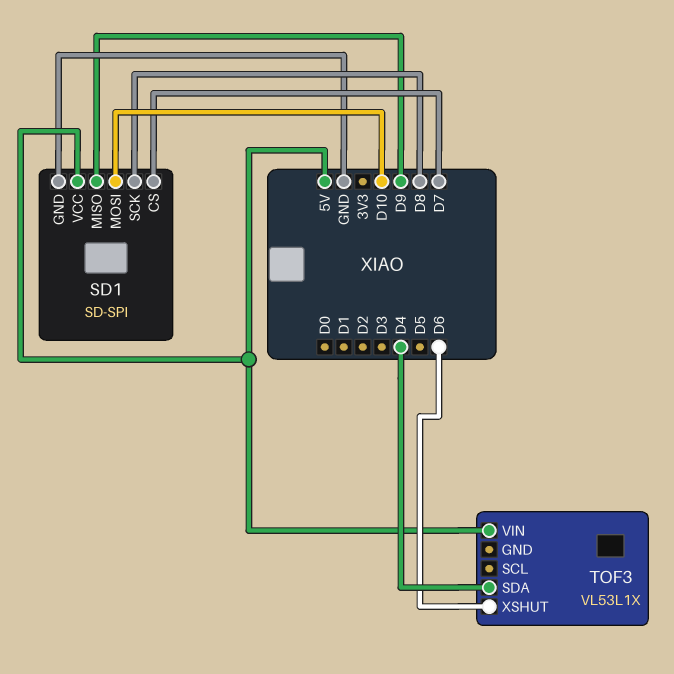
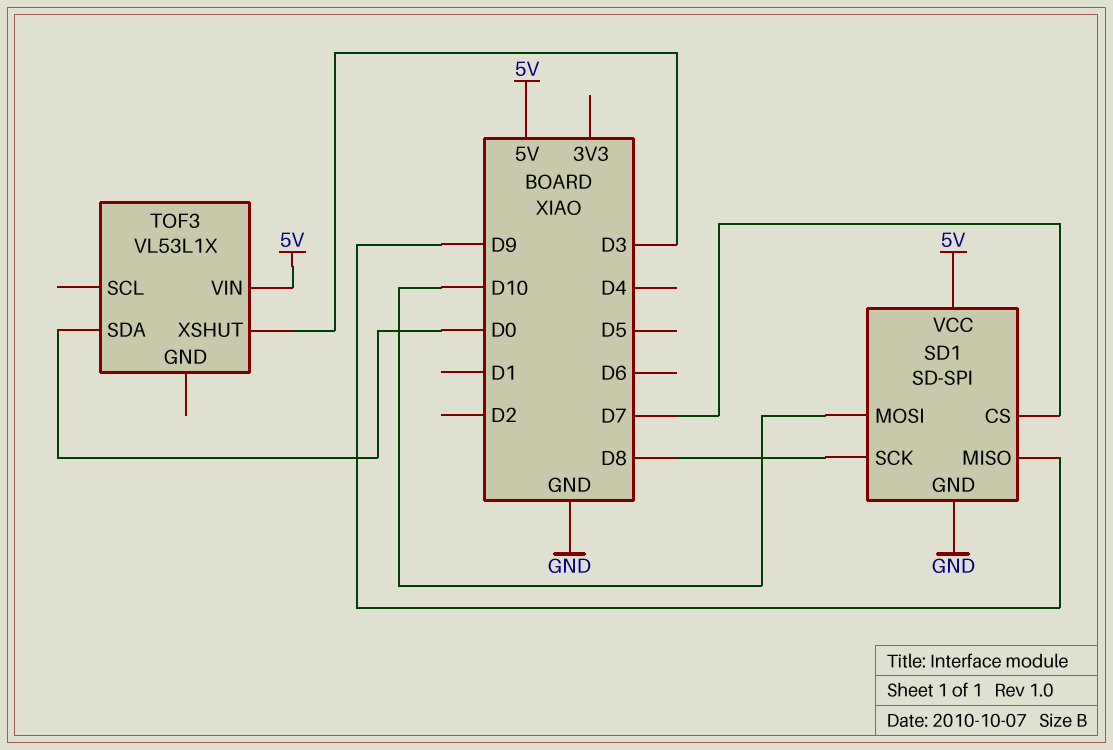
TOF3 pin SDA: D4 -> D0
TOF3 pin XSHUT: D6 -> D3

